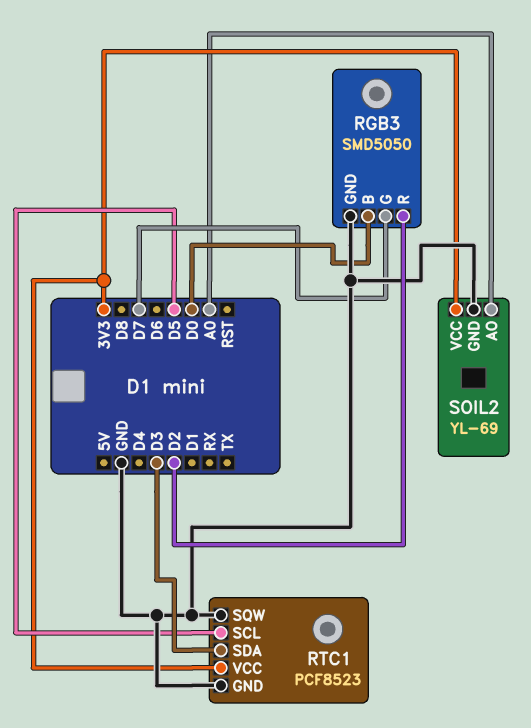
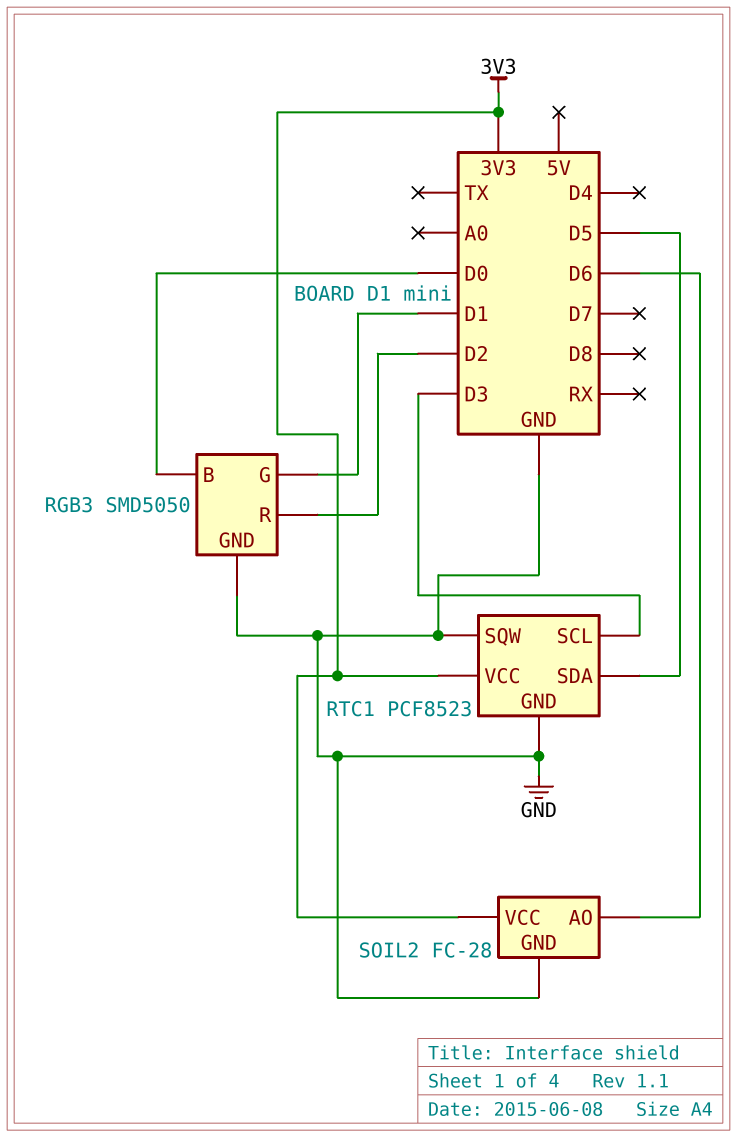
RGB3 pin G: D7 -> D1
RTC1 pin SCL: D5 -> D3
RTC1 pin SDA: D3 -> D5
SOIL2: YL-69 -> FC-28
SOIL2 pin AO: A0 -> D6

